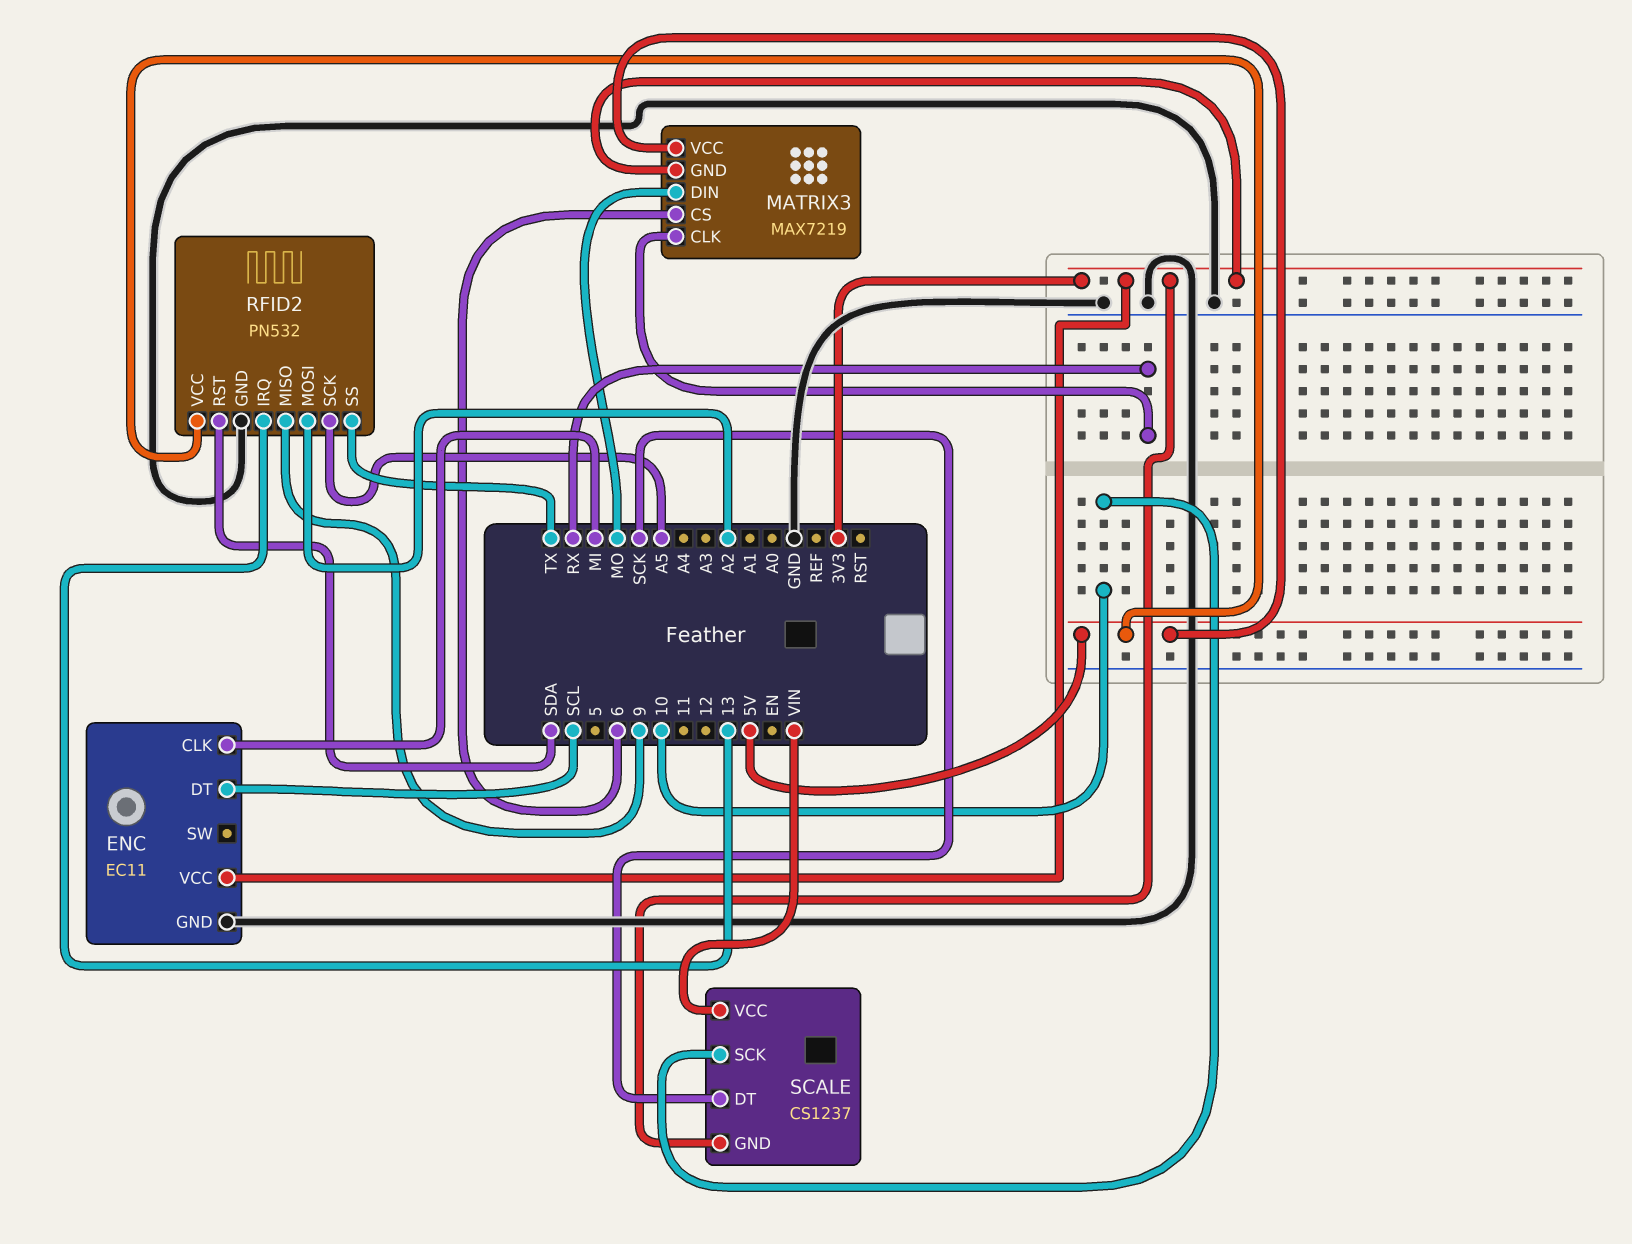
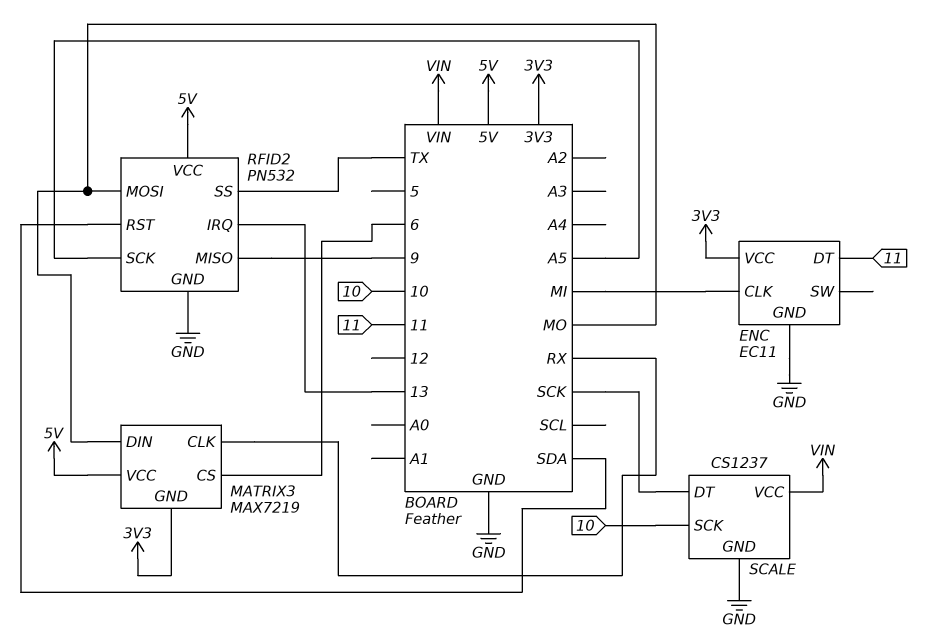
ENC pin DT: SCL -> 11
RFID2 pin MOSI: A2 -> MO
SCALE pin GND: 3V3 -> GND

